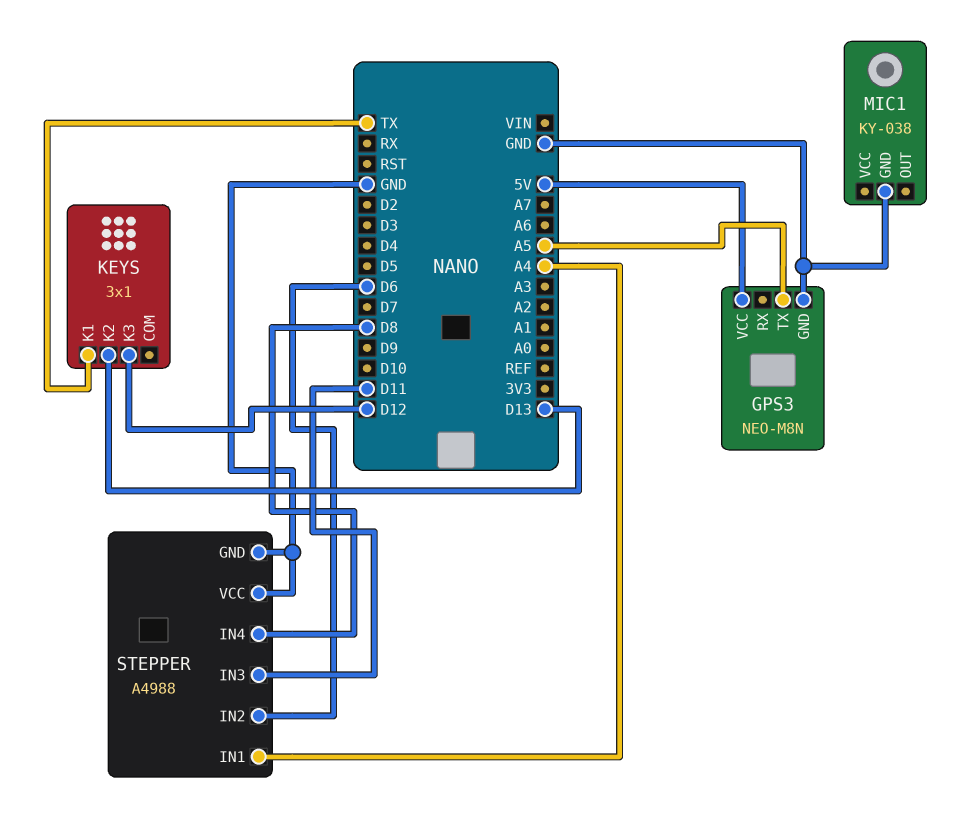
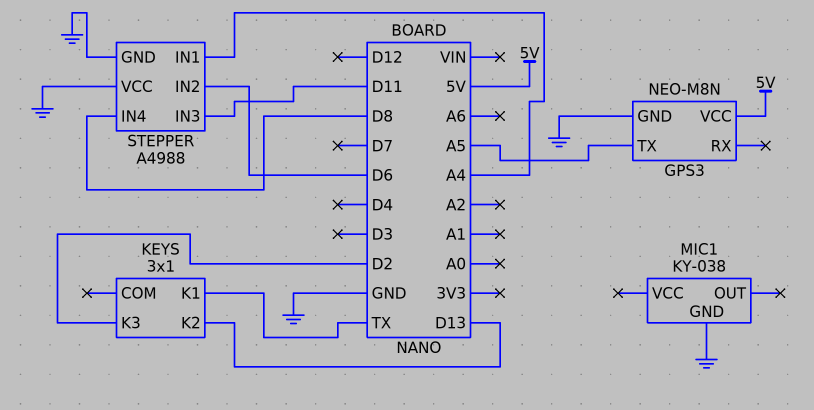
KEYS pin K3: D12 -> D2

